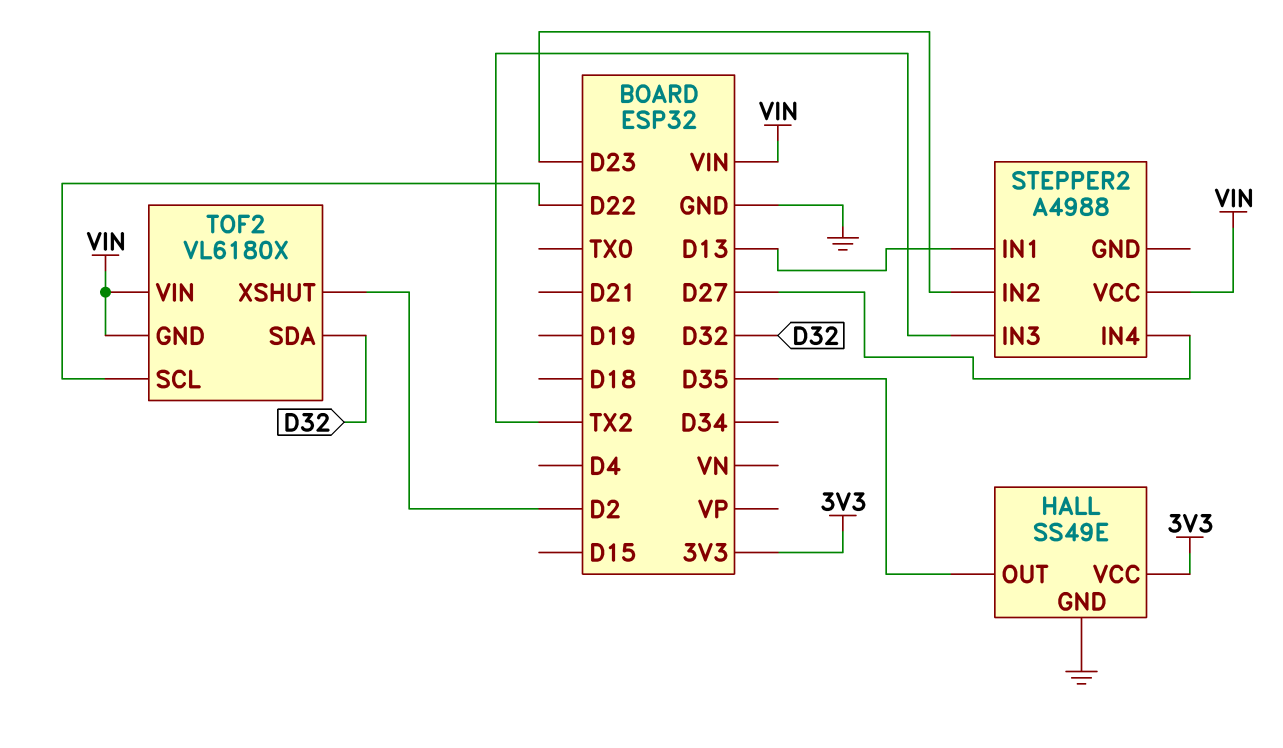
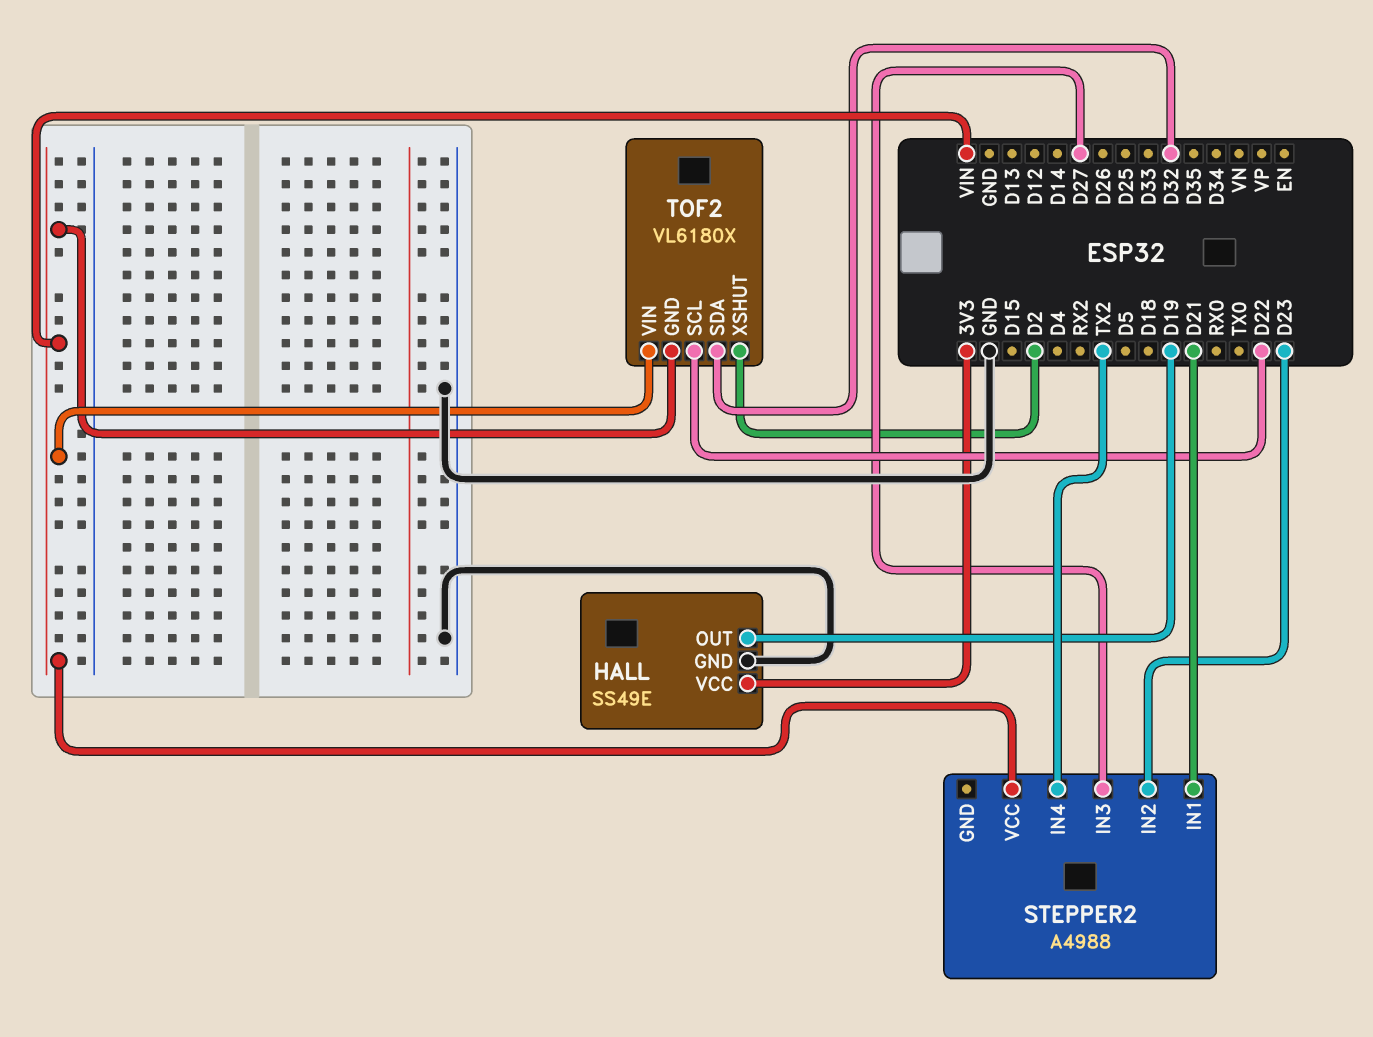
HALL pin OUT: D35 -> D19
STEPPER2 pin IN1: D13 -> D21
STEPPER2 pin IN3: TX2 -> D27
STEPPER2 pin IN4: D27 -> TX2

